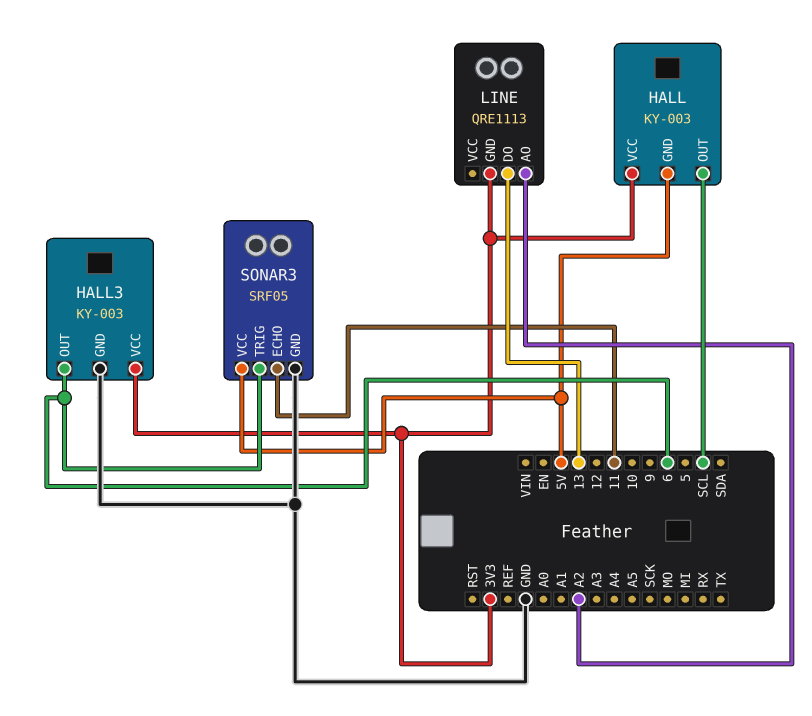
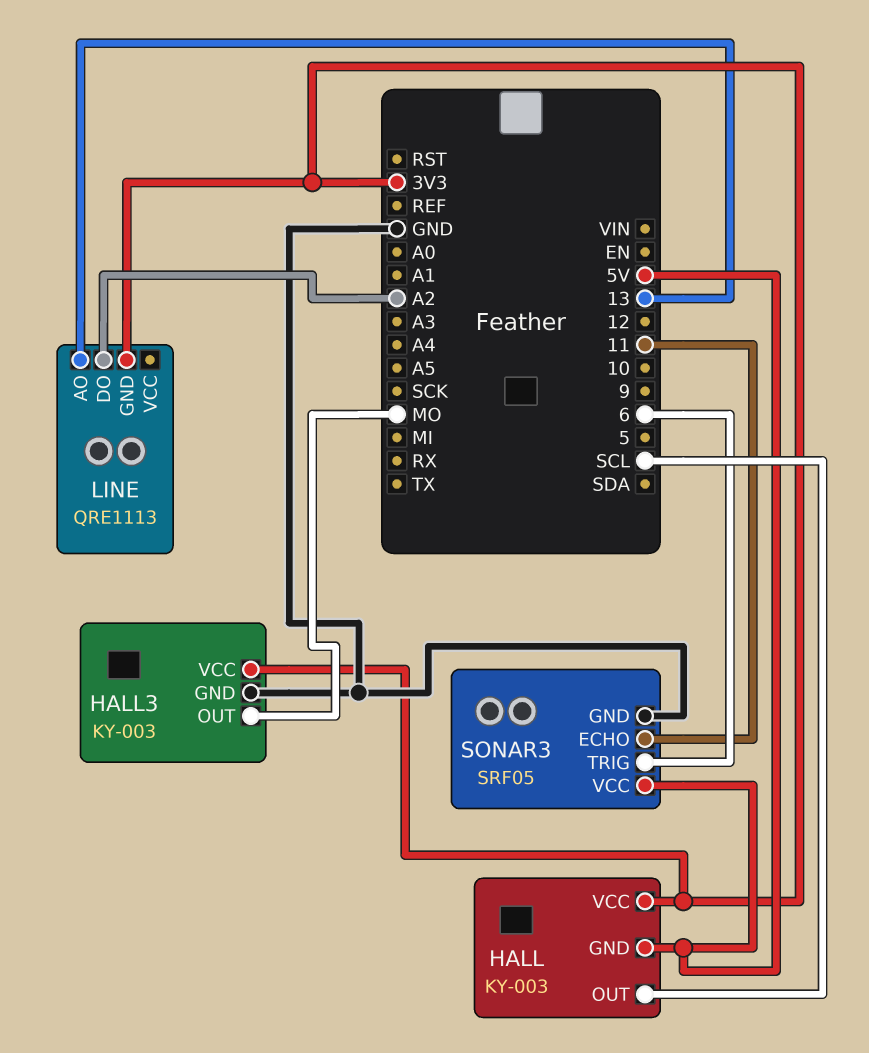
HALL3 pin OUT: 6 -> MO
LINE pin AO: A2 -> 13
LINE pin DO: 13 -> A2

